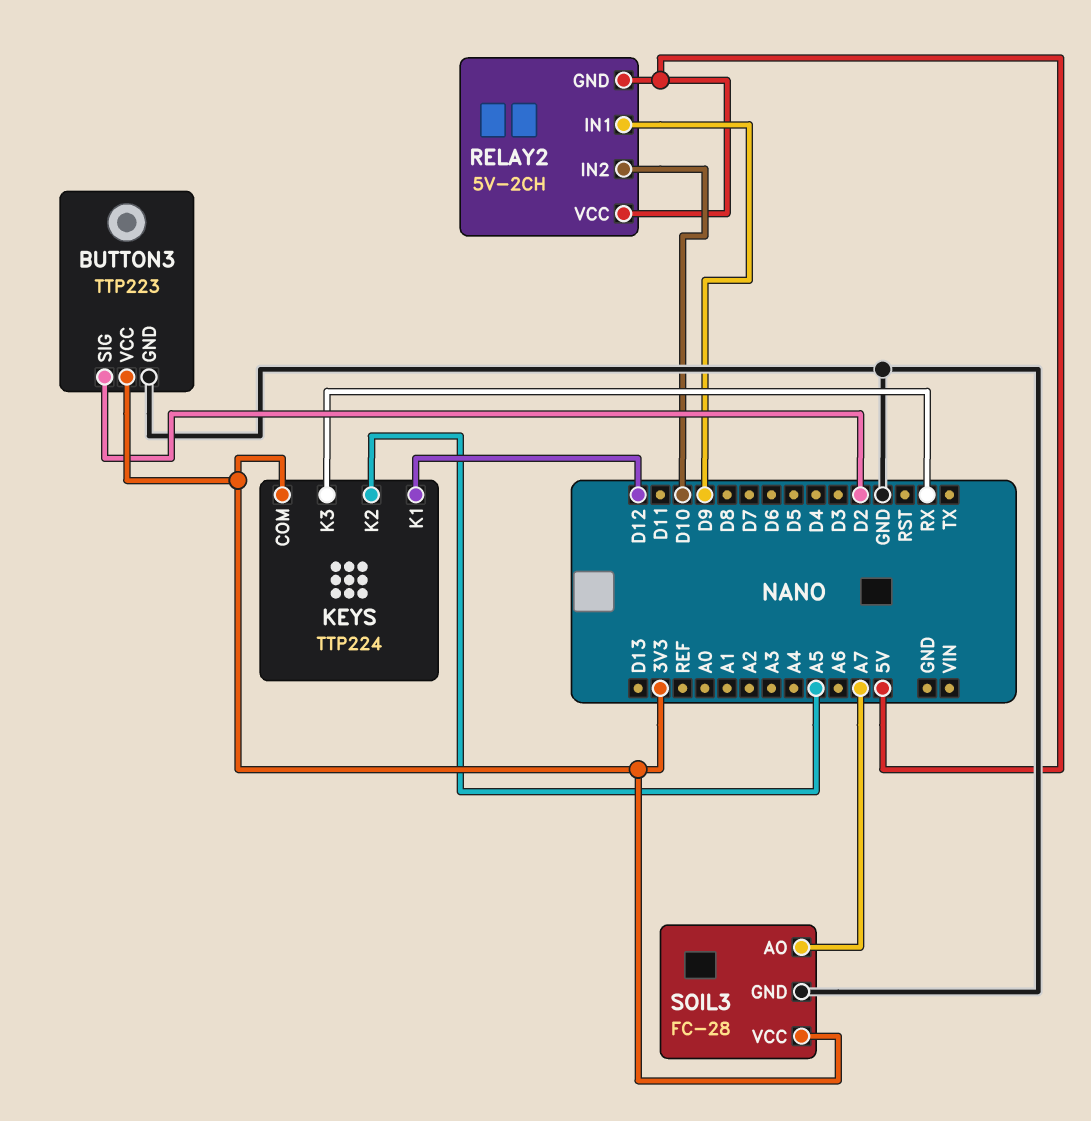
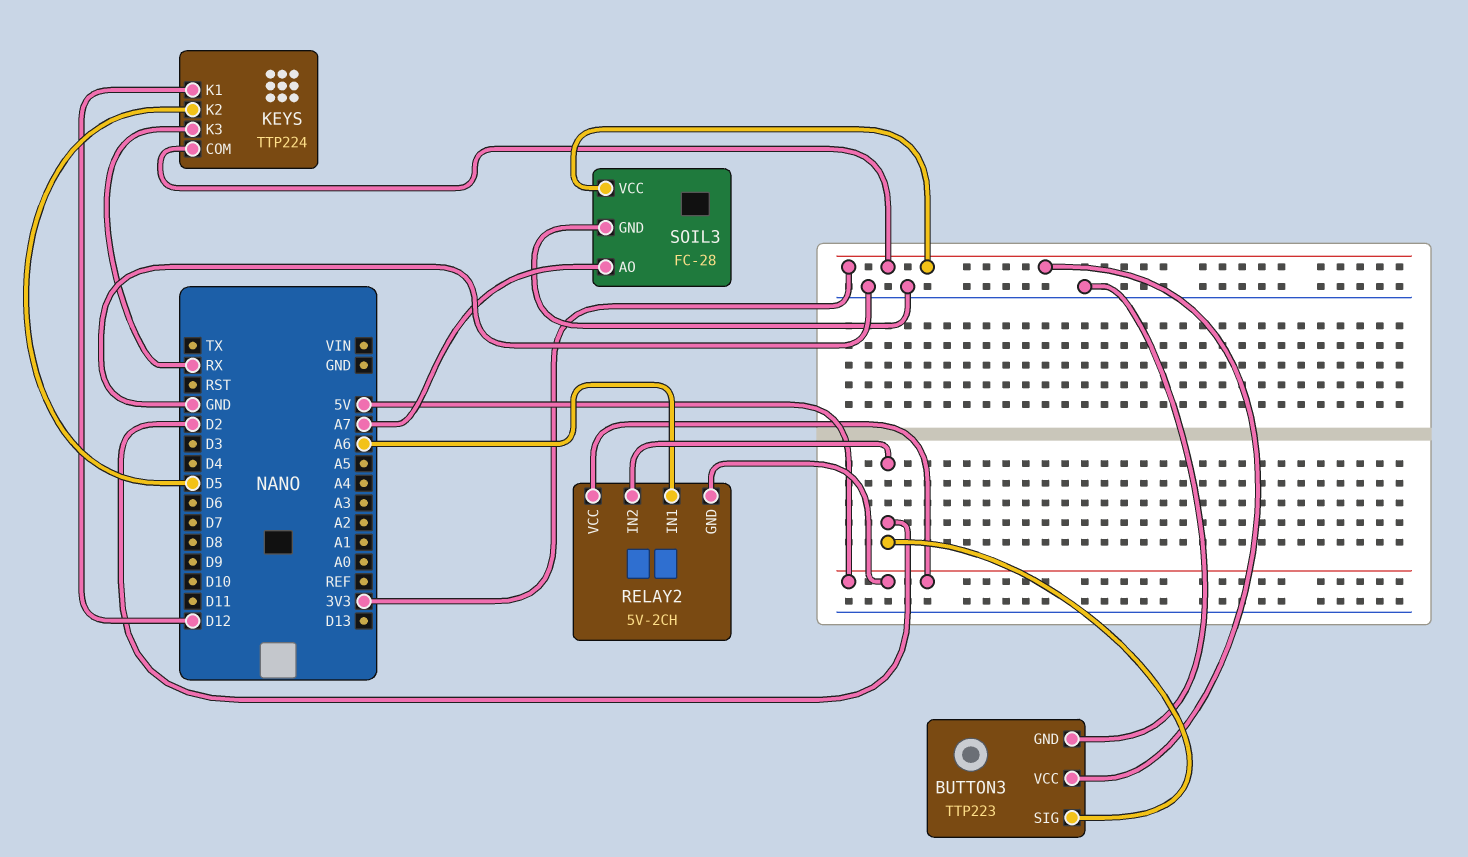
KEYS pin K2: A5 -> D5
RELAY2 pin IN1: D9 -> A6
RELAY2 pin IN2: D10 -> D2

